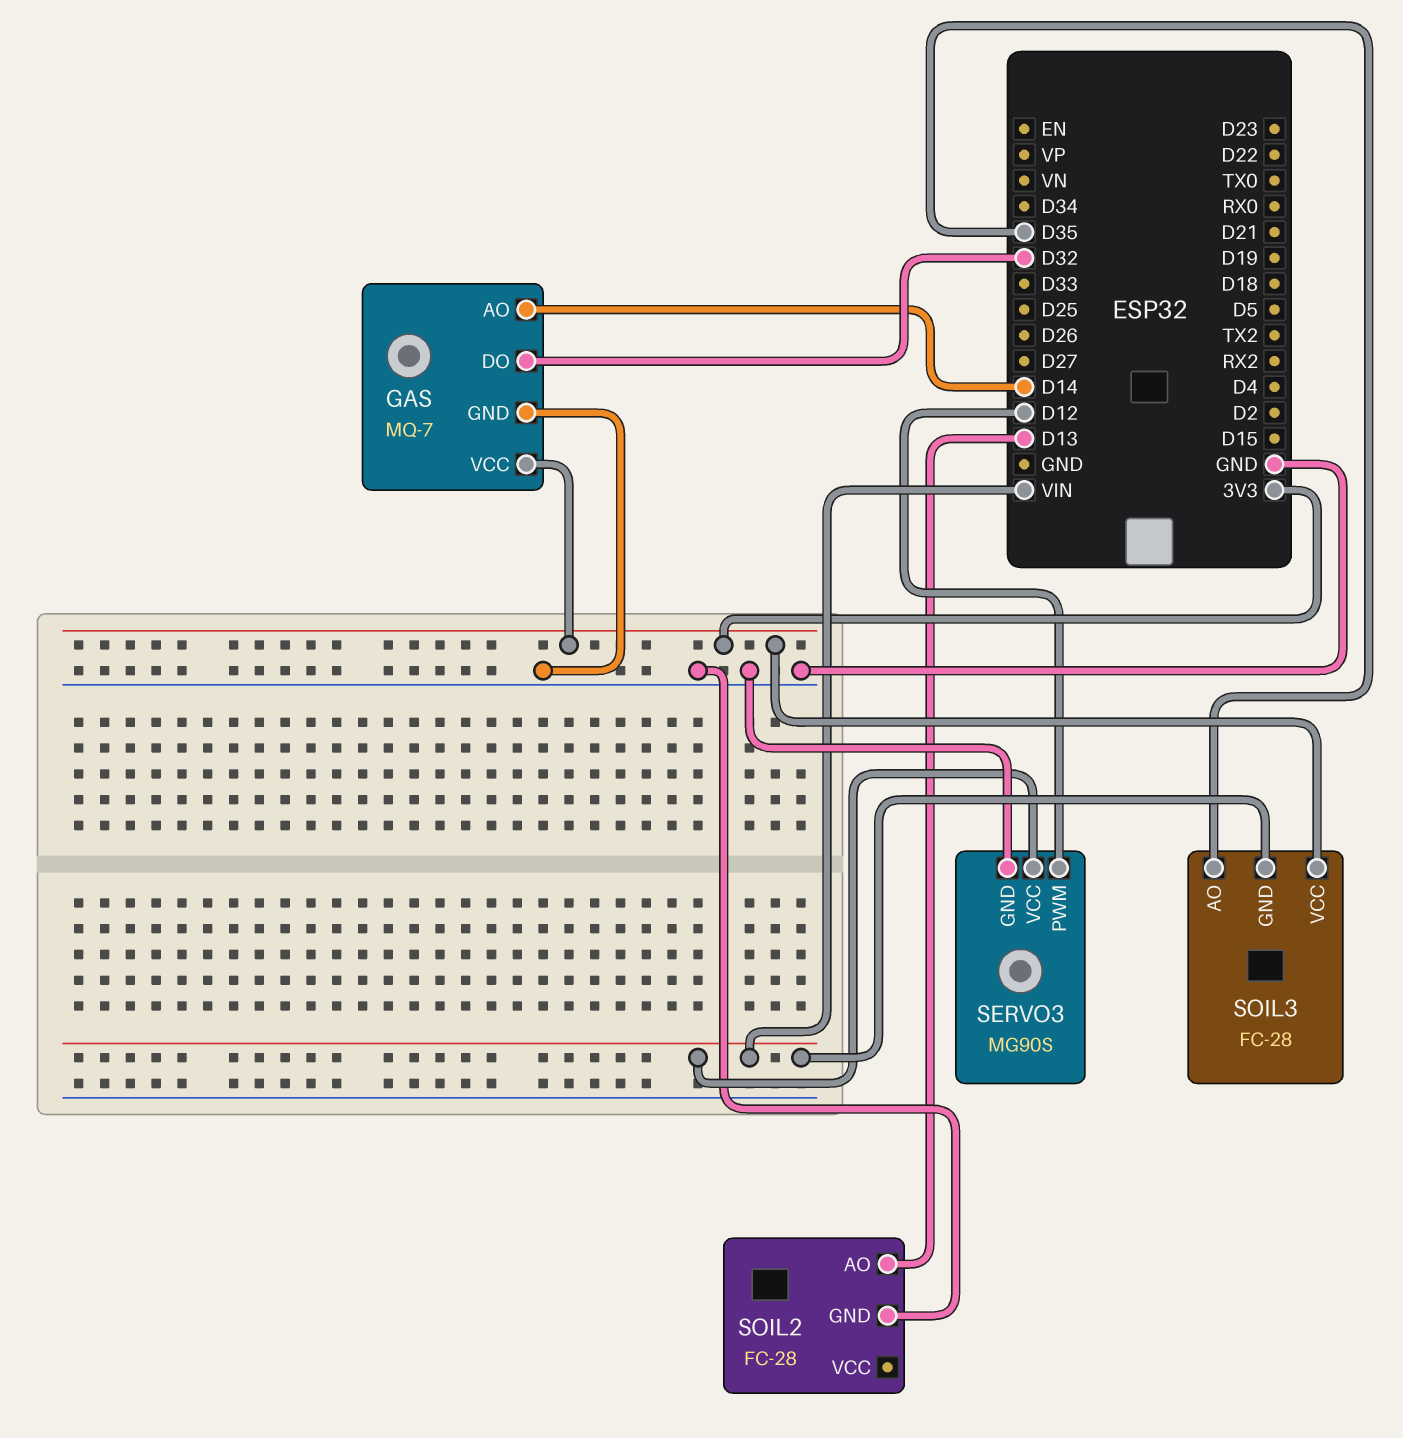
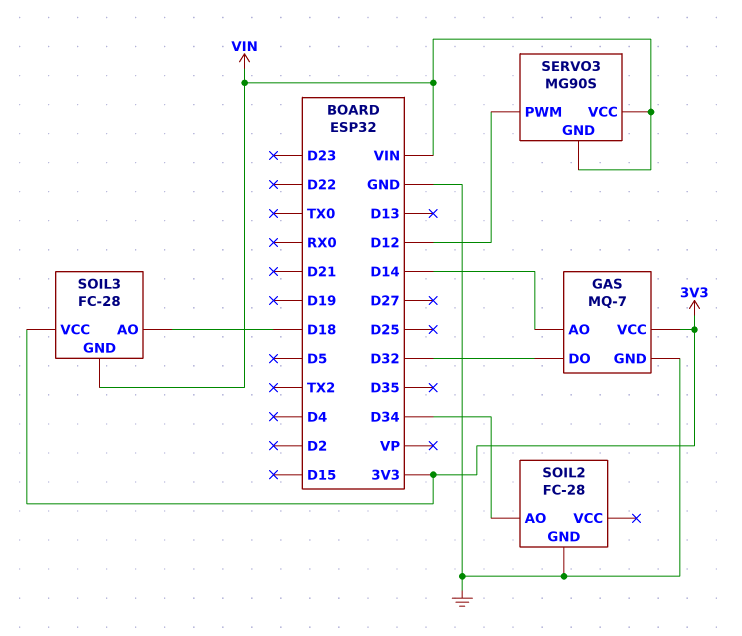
SERVO3 pin GND: GND -> VIN
SOIL2 pin AO: D13 -> D34
SOIL3 pin AO: D35 -> D18

